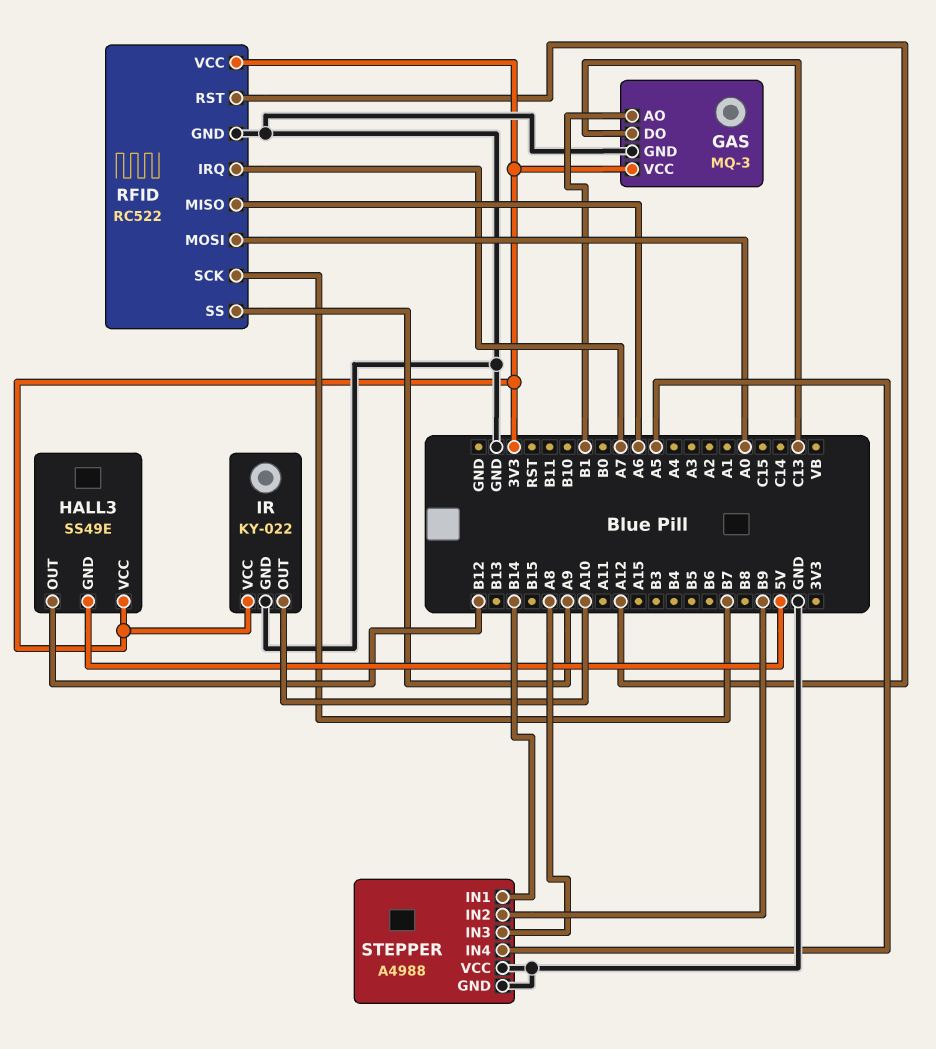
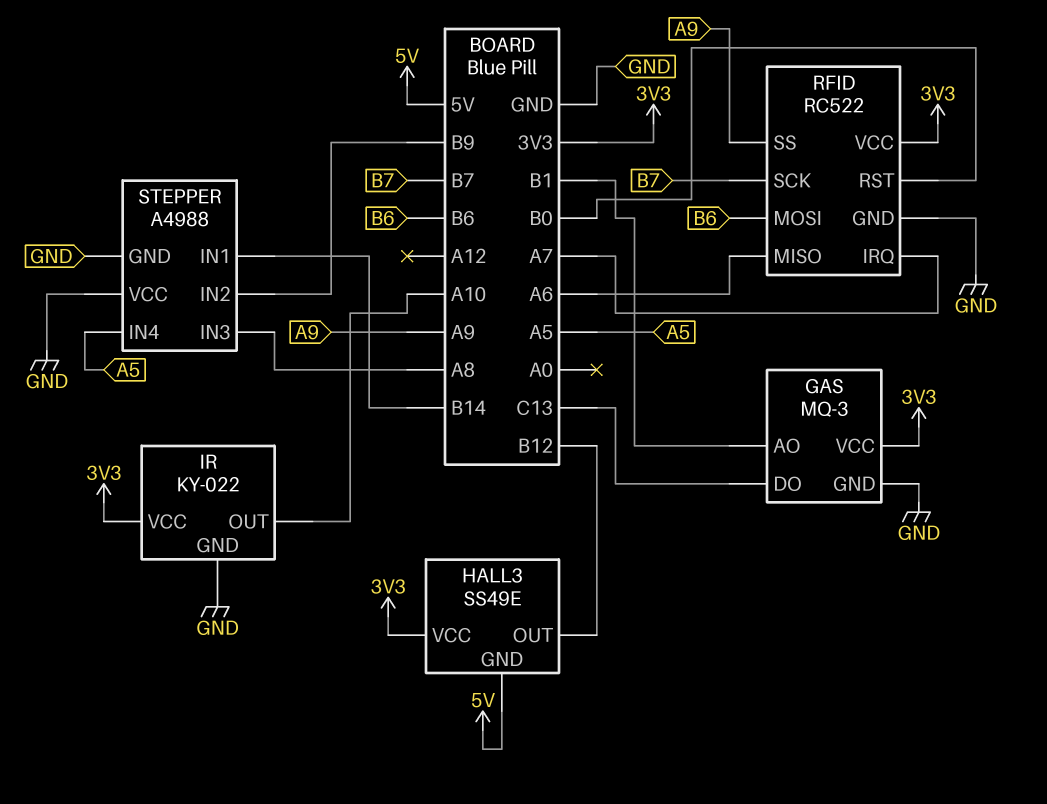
RFID pin MOSI: A0 -> B6
RFID pin RST: A12 -> B0

